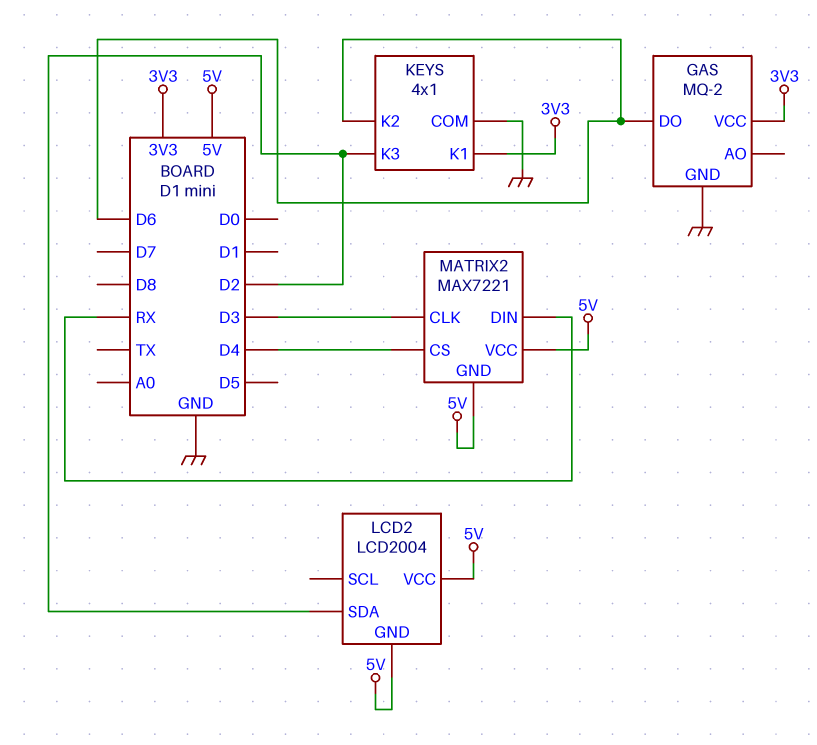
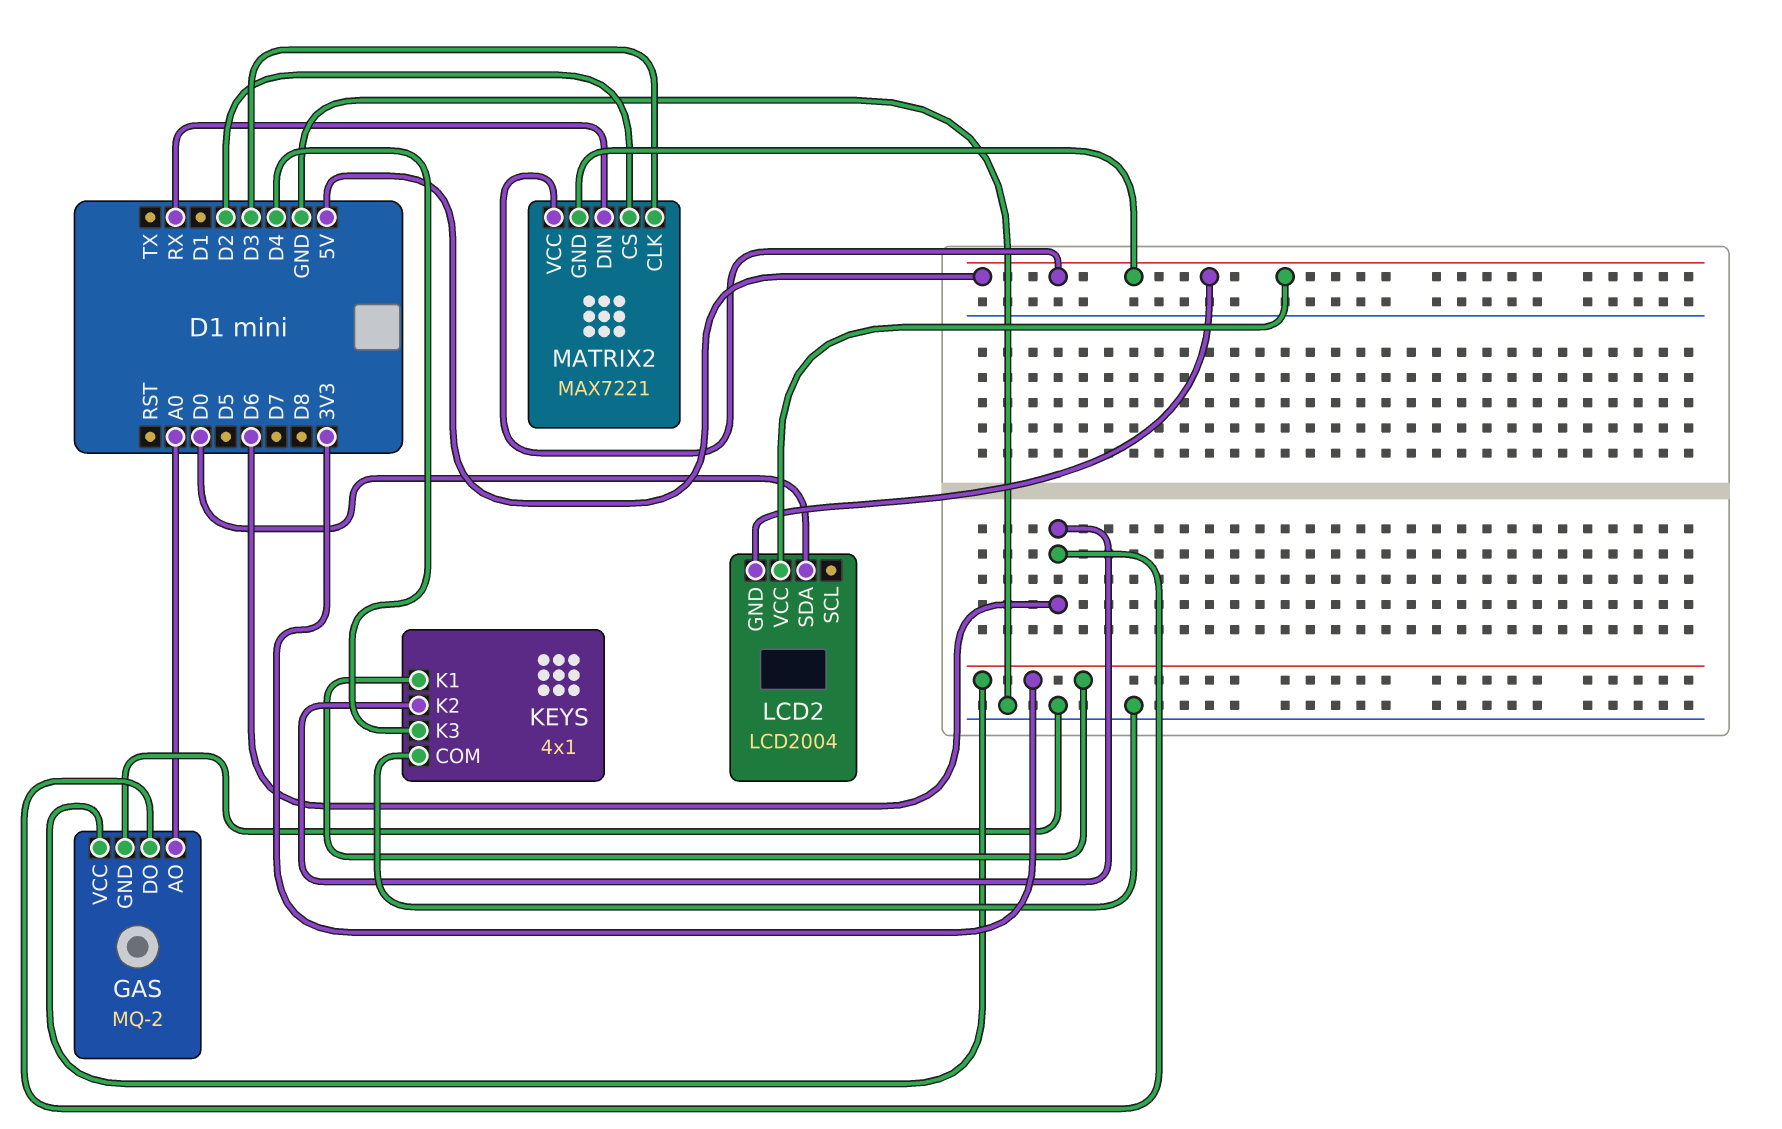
GAS pin AO: none -> A0
KEYS pin K3: D2 -> D4
LCD2 pin SDA: D2 -> D0
MATRIX2 pin CS: D4 -> D2

